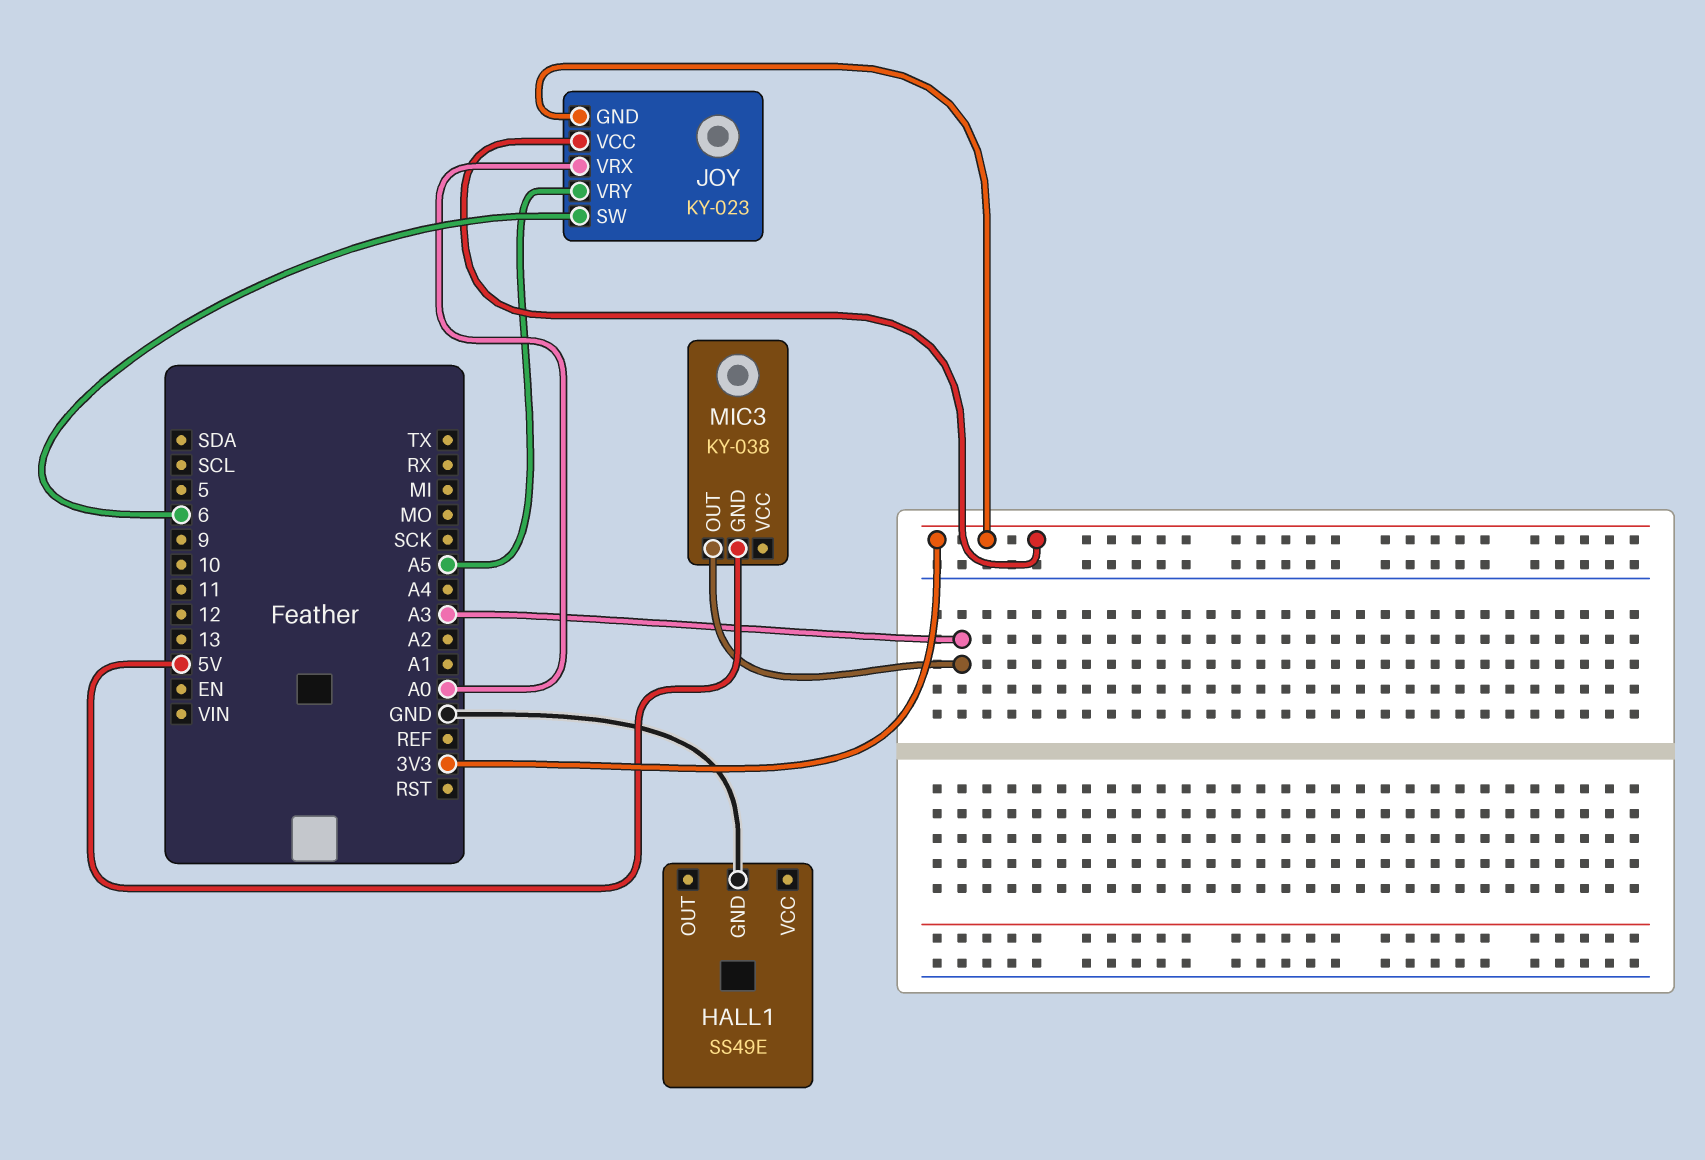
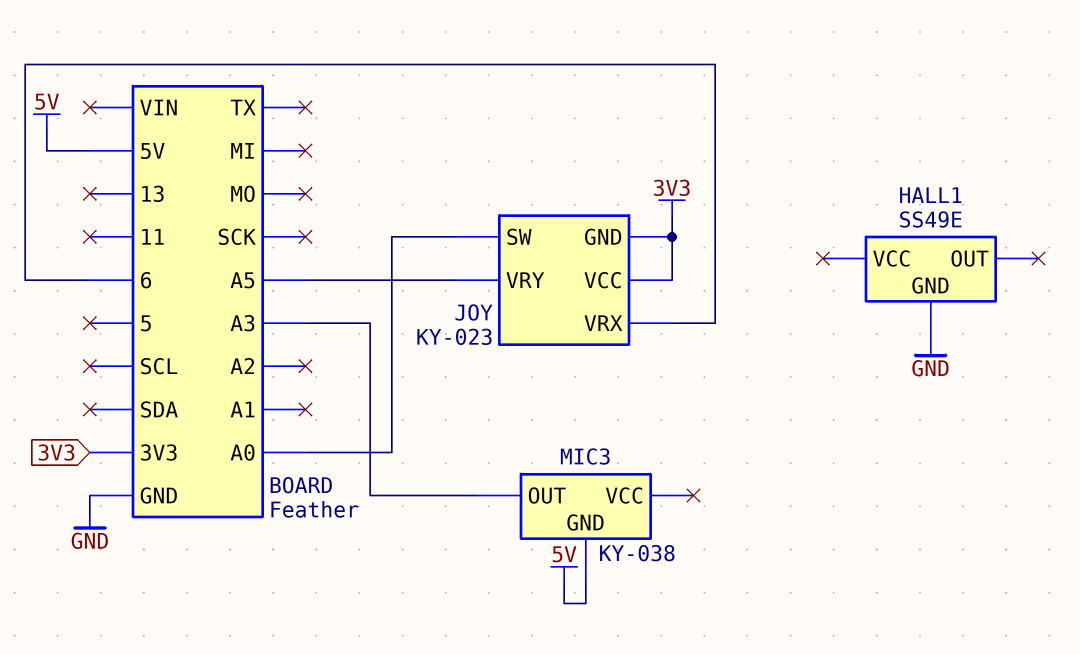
JOY pin SW: 6 -> A0
JOY pin VRX: A0 -> 6

